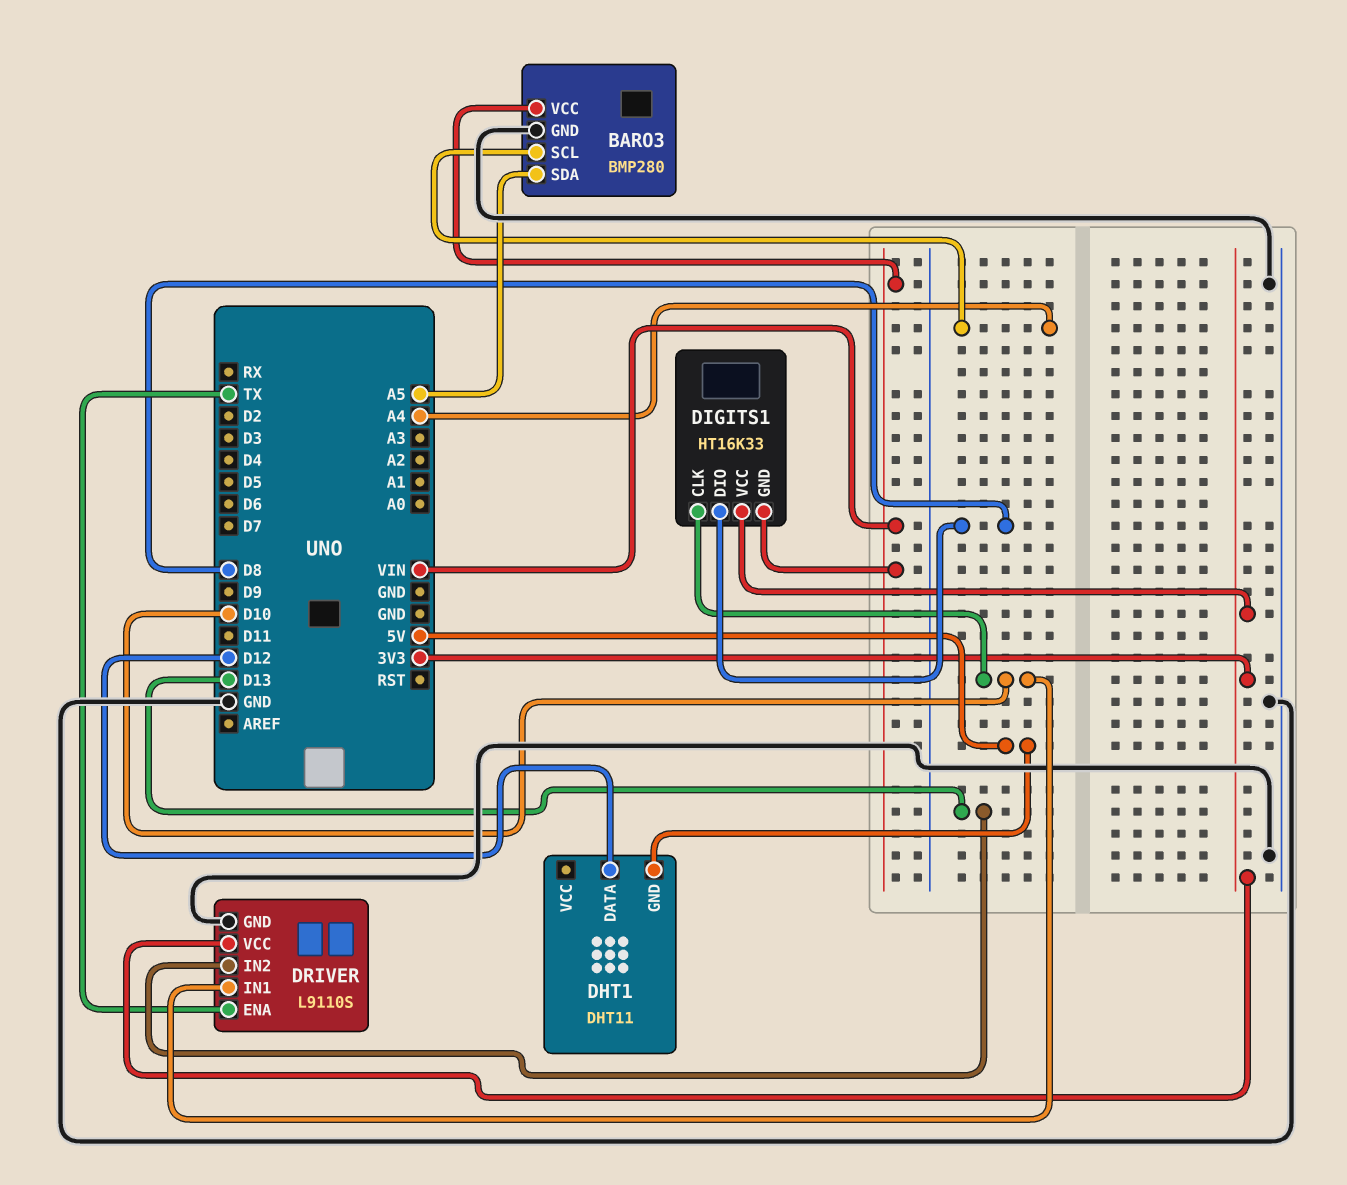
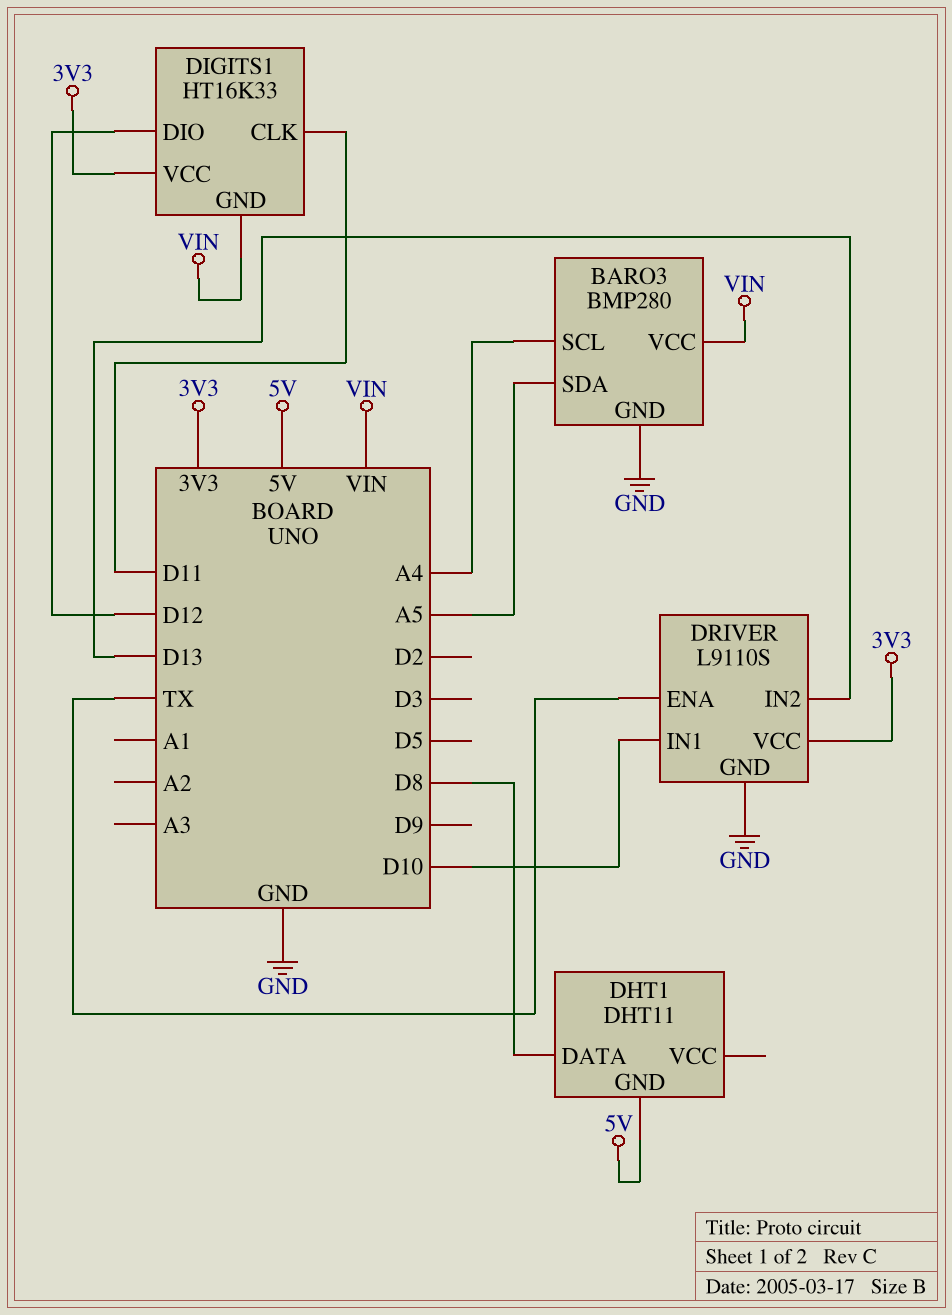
DHT1 pin DATA: D12 -> D8
DIGITS1 pin CLK: D10 -> D11
DIGITS1 pin DIO: D8 -> D12

